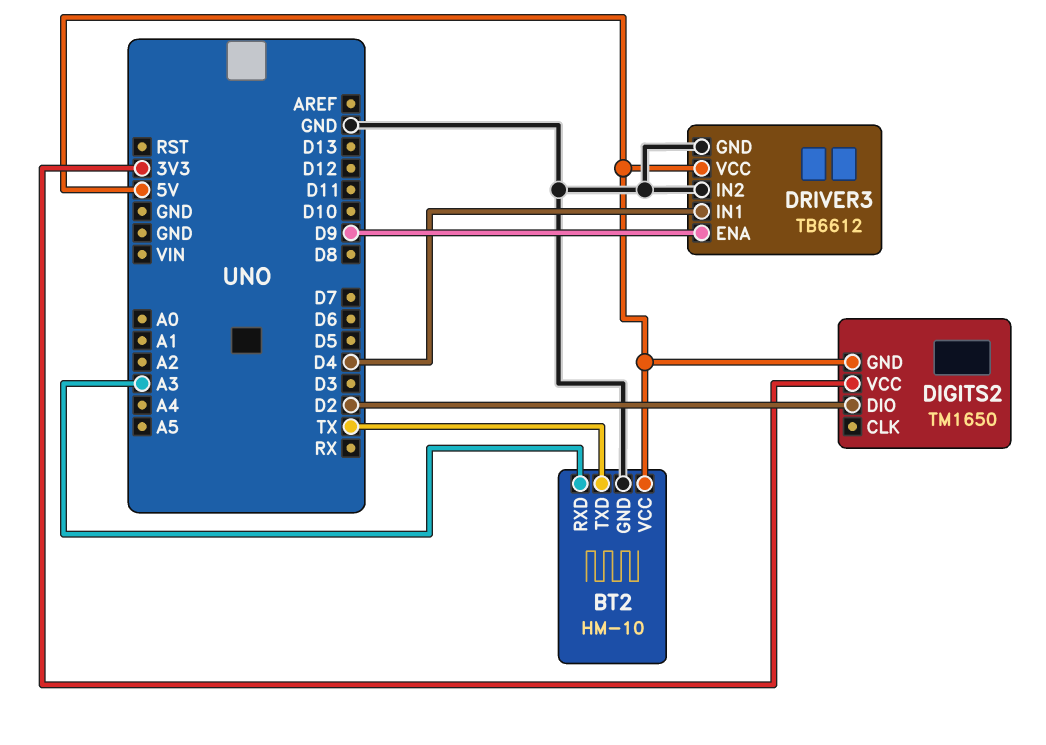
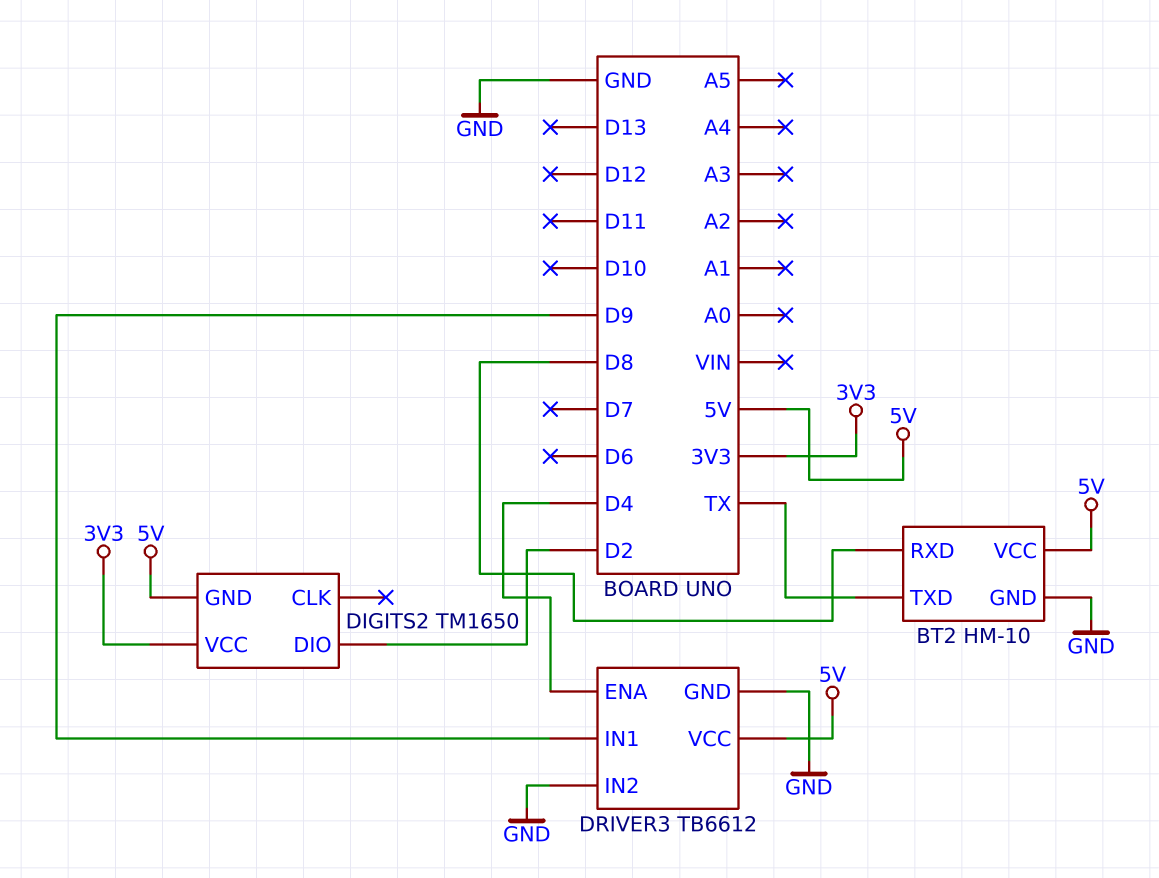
BT2 pin RXD: A3 -> D8
DRIVER3 pin ENA: D9 -> D4
DRIVER3 pin IN1: D4 -> D9

